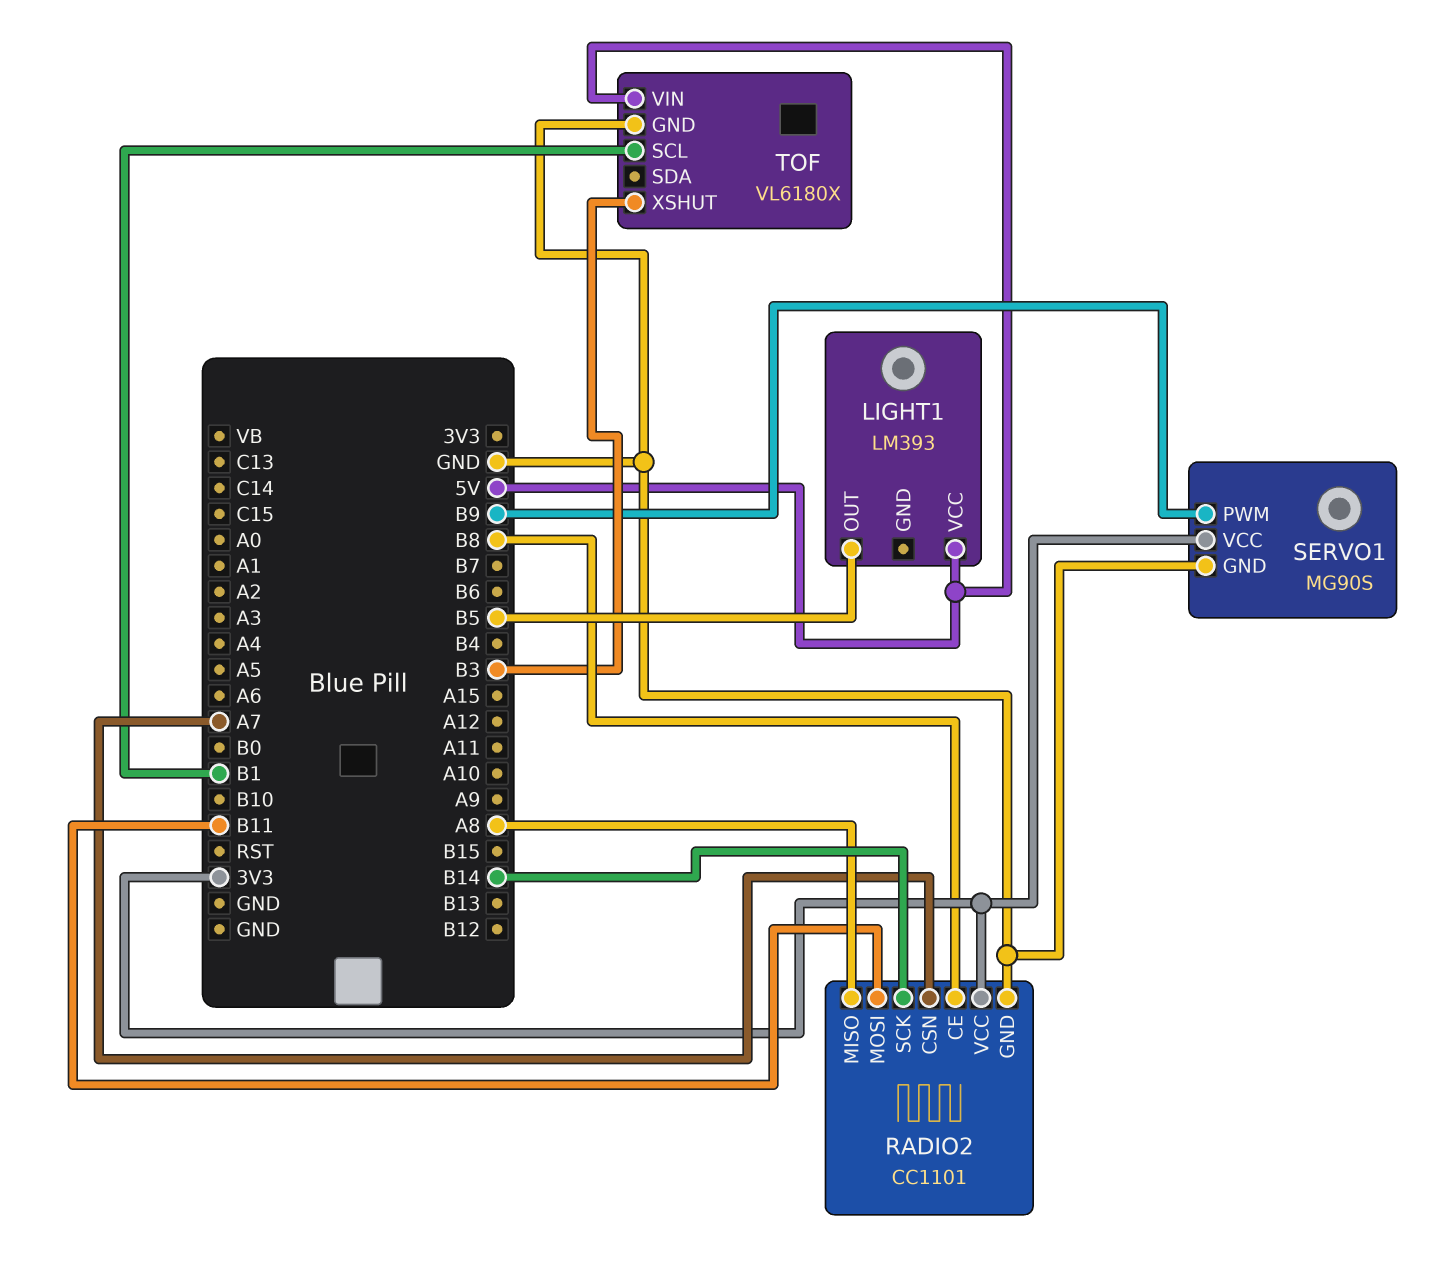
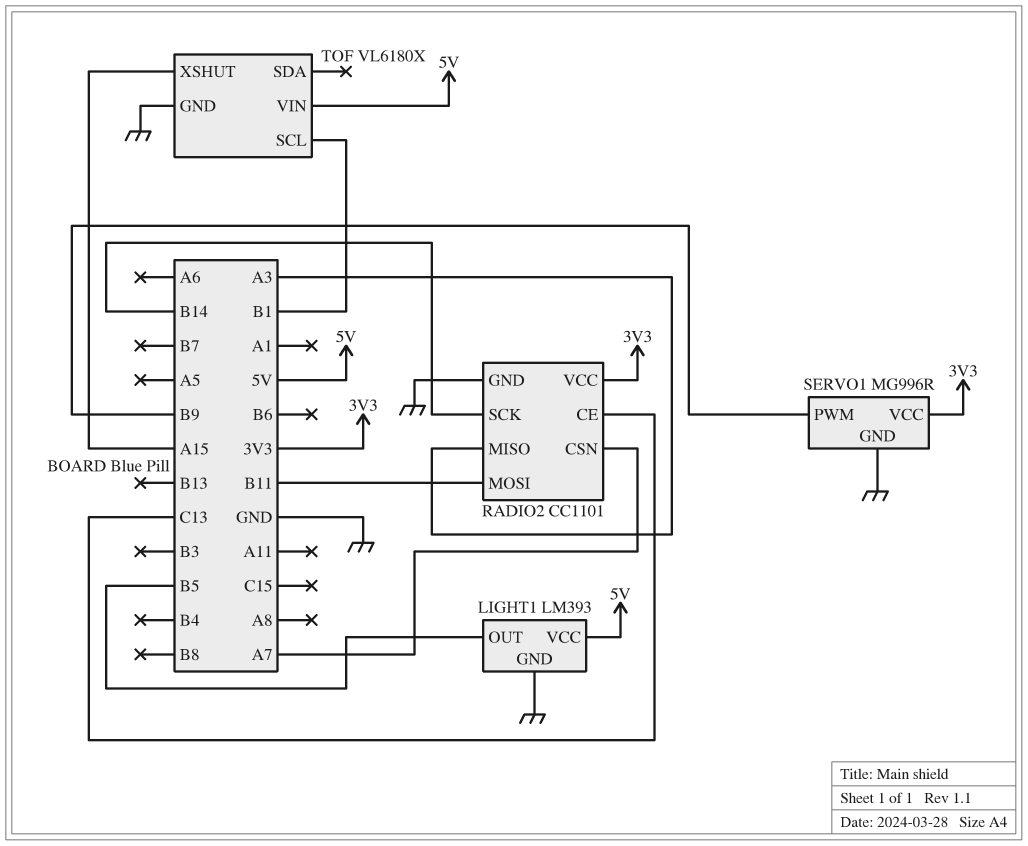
LIGHT1 pin GND: none -> GND
RADIO2 pin CE: B8 -> C13
RADIO2 pin MISO: A8 -> A3
SERVO1: MG90S -> MG996R
TOF pin XSHUT: B3 -> A15

